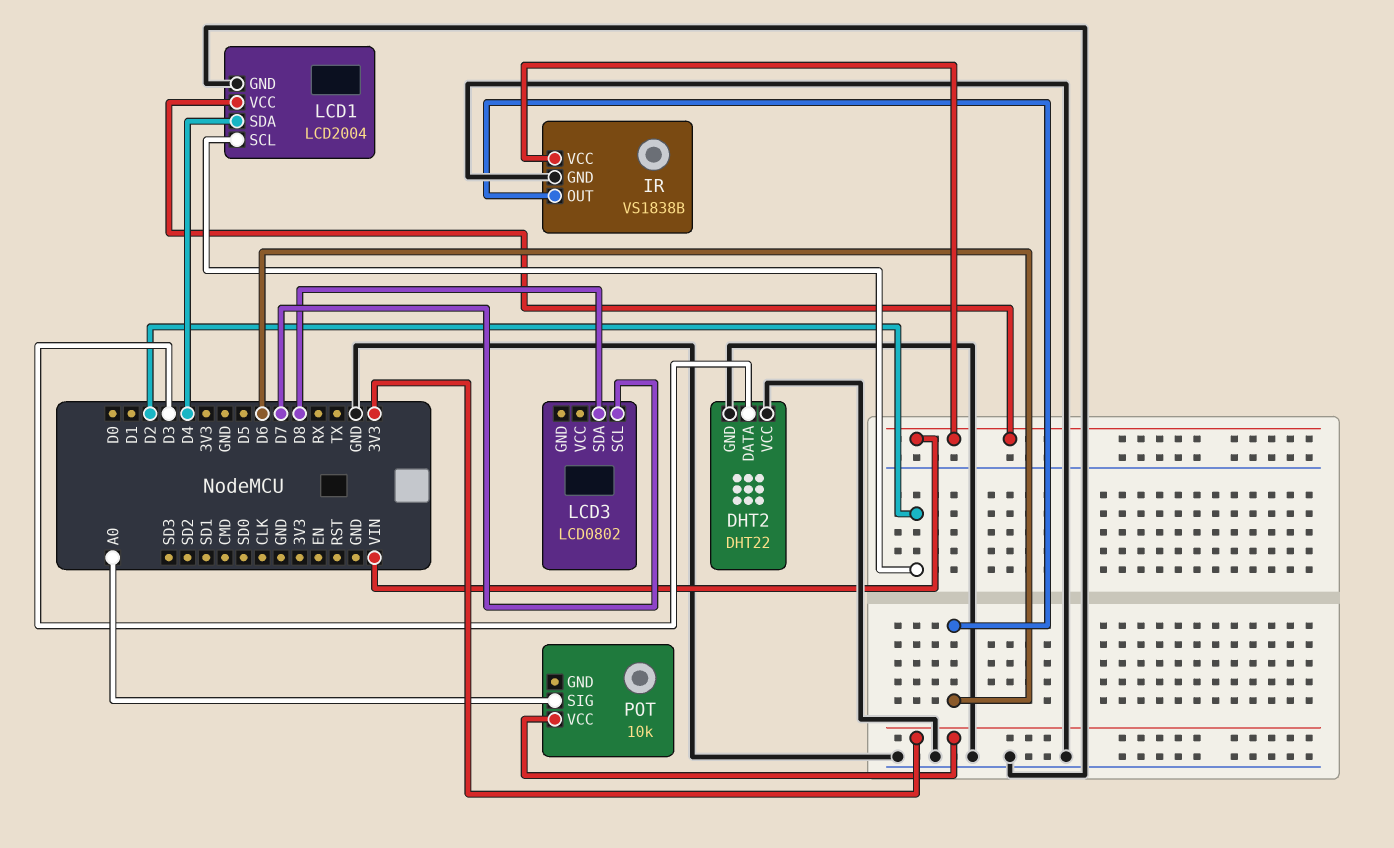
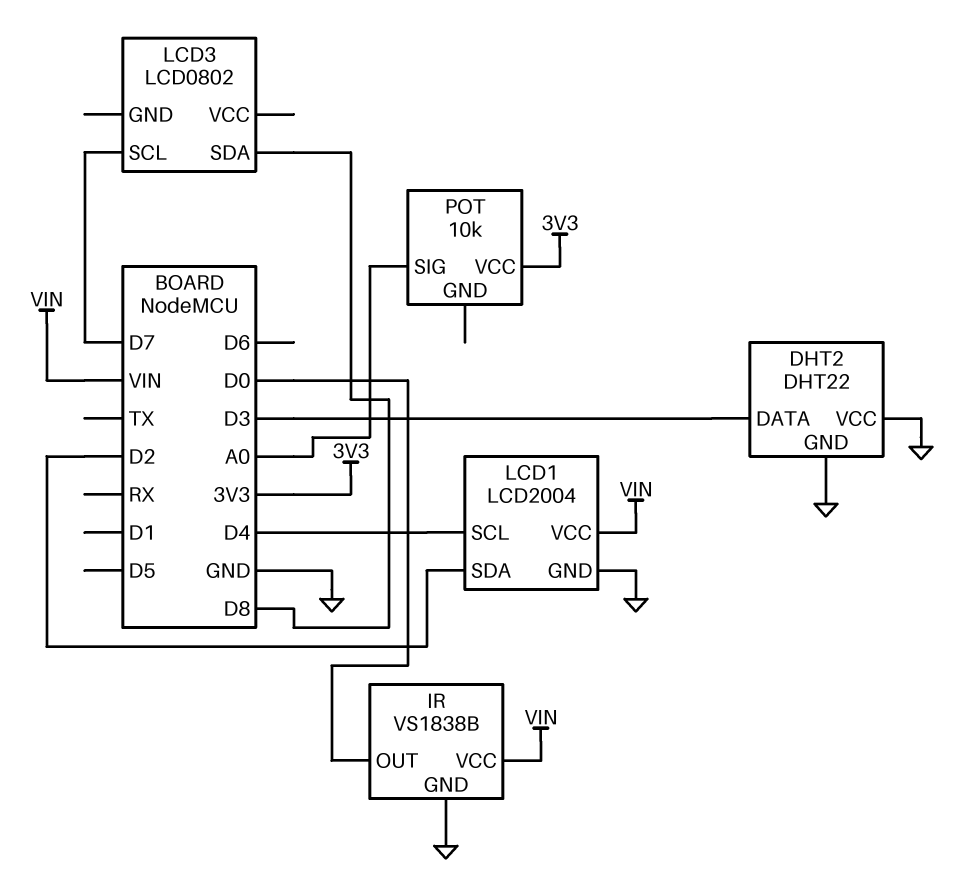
IR pin OUT: D6 -> D0
LCD1 pin SCL: D2 -> D4
LCD1 pin SDA: D4 -> D2

